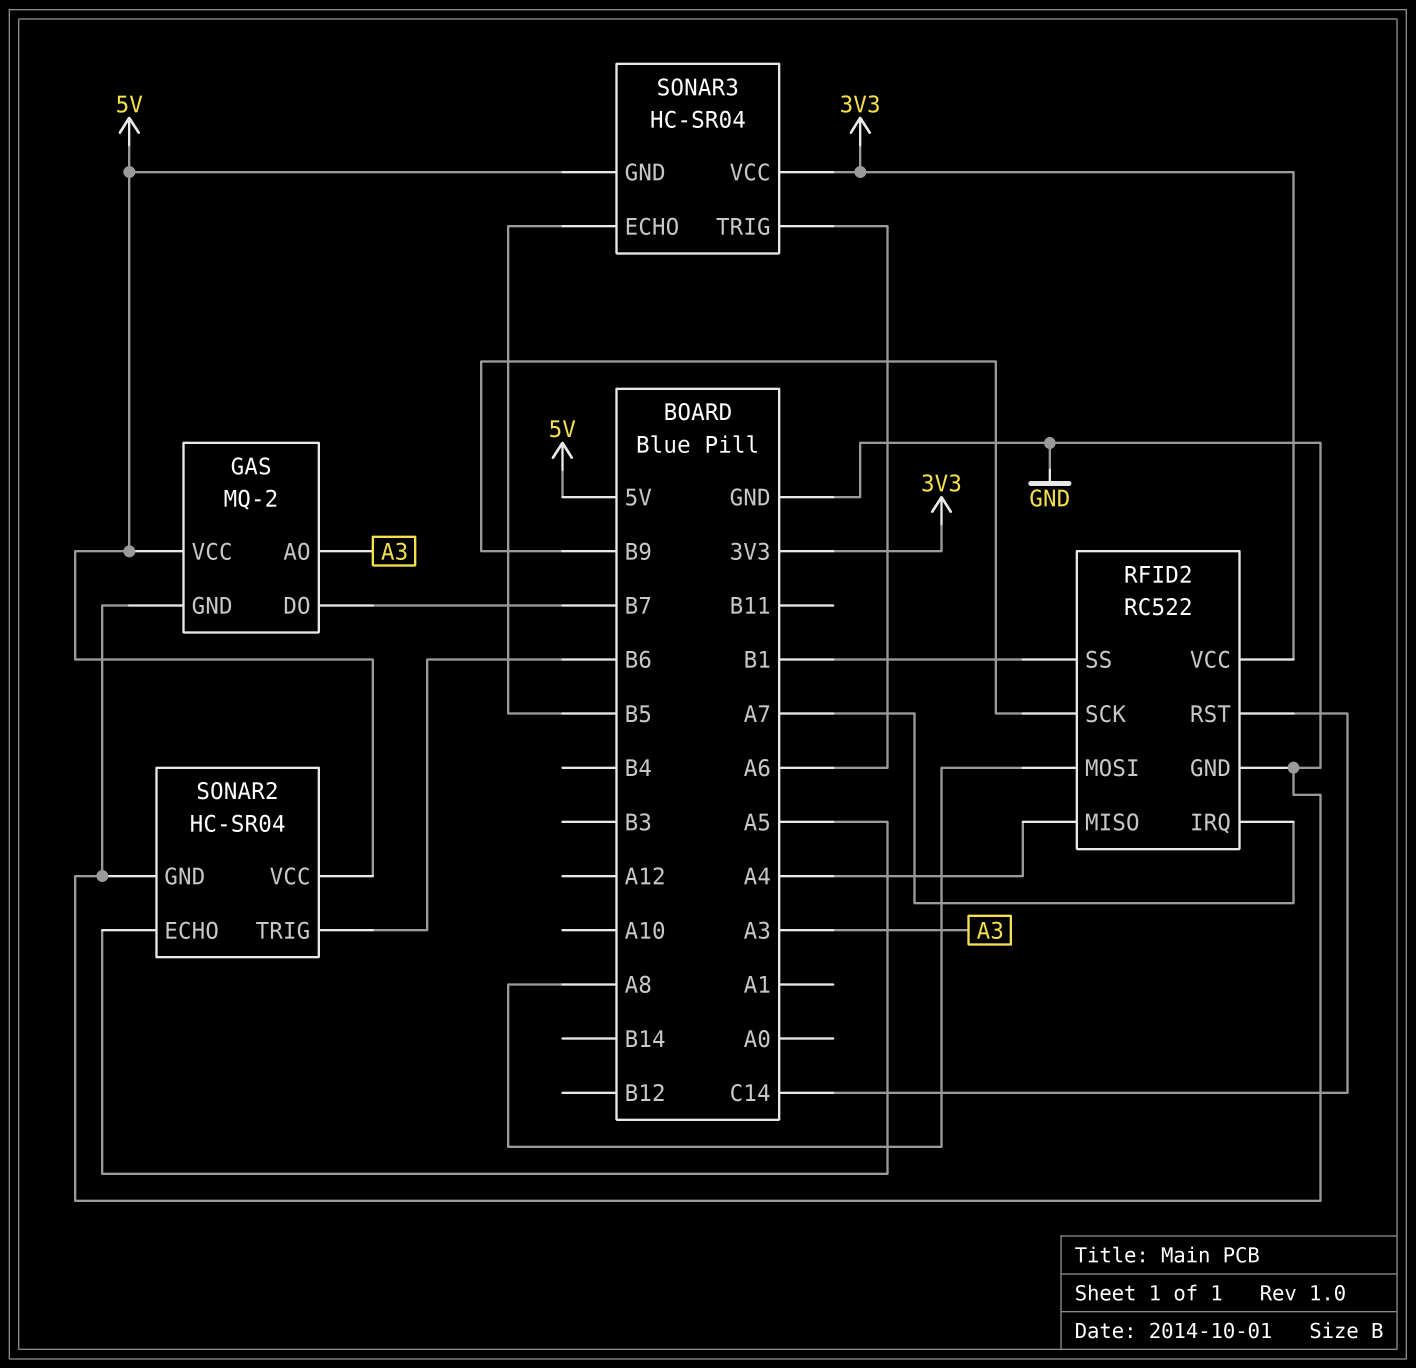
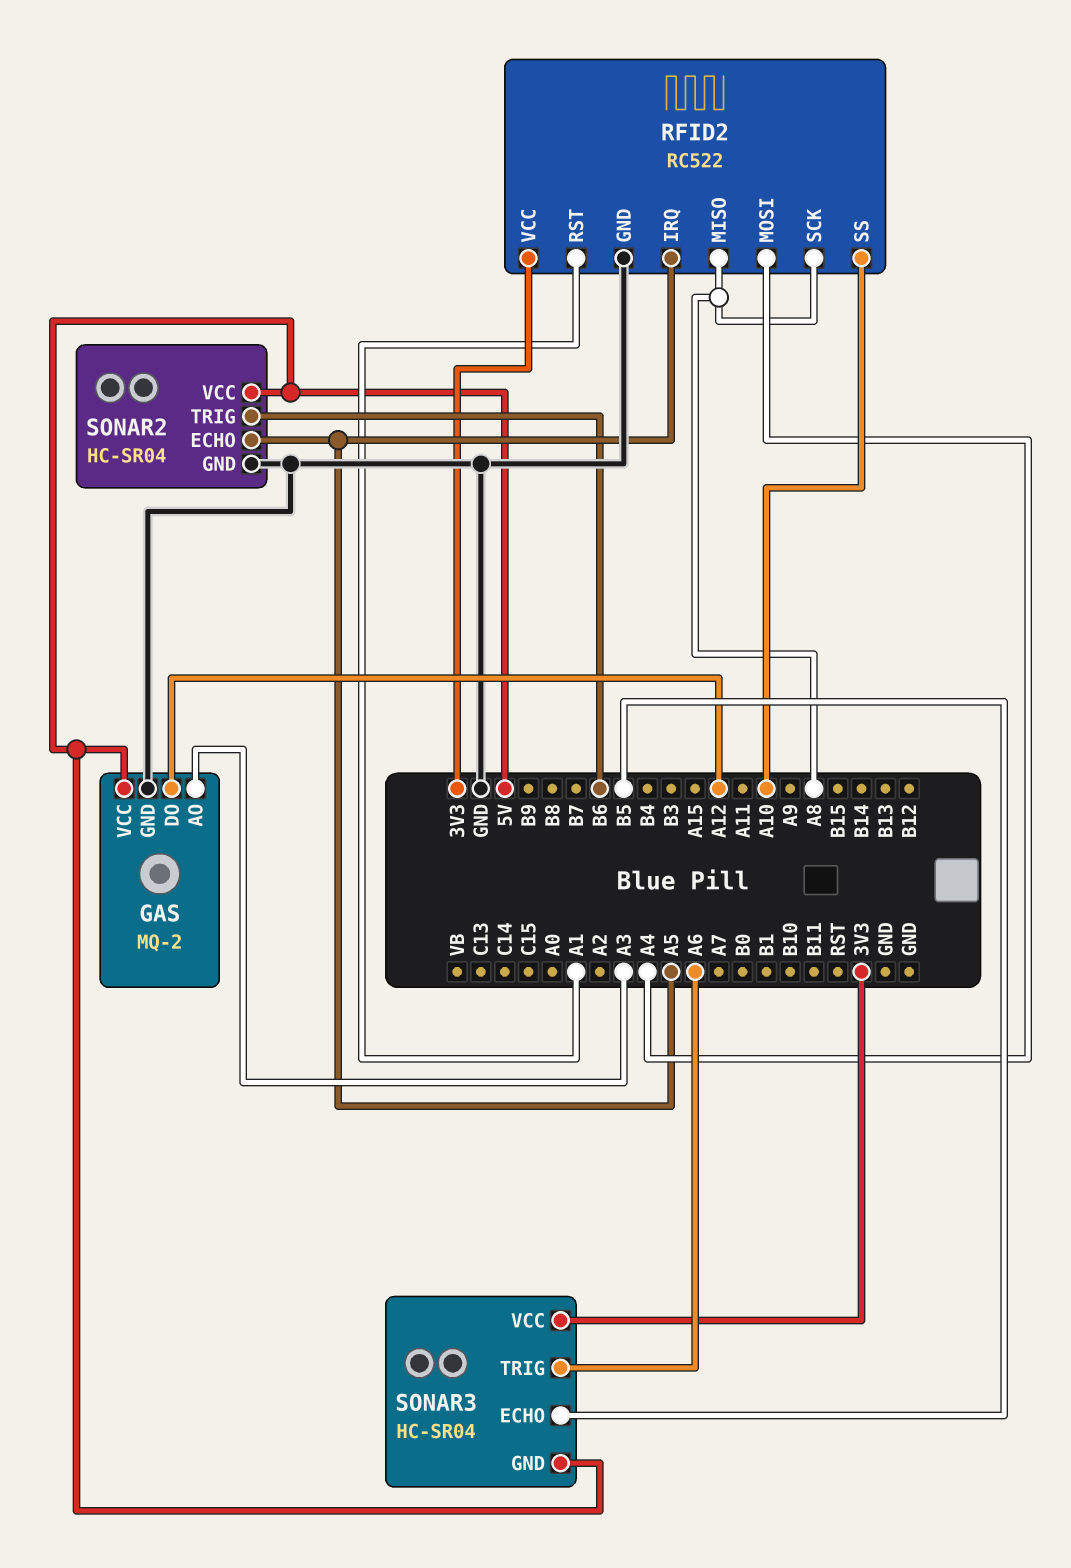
GAS pin DO: B7 -> A12
RFID2 pin IRQ: A7 -> A5
RFID2 pin MISO: A4 -> A8
RFID2 pin MOSI: A8 -> A4
RFID2 pin RST: C14 -> A1
RFID2 pin SCK: B9 -> A8
RFID2 pin SS: B1 -> A10

